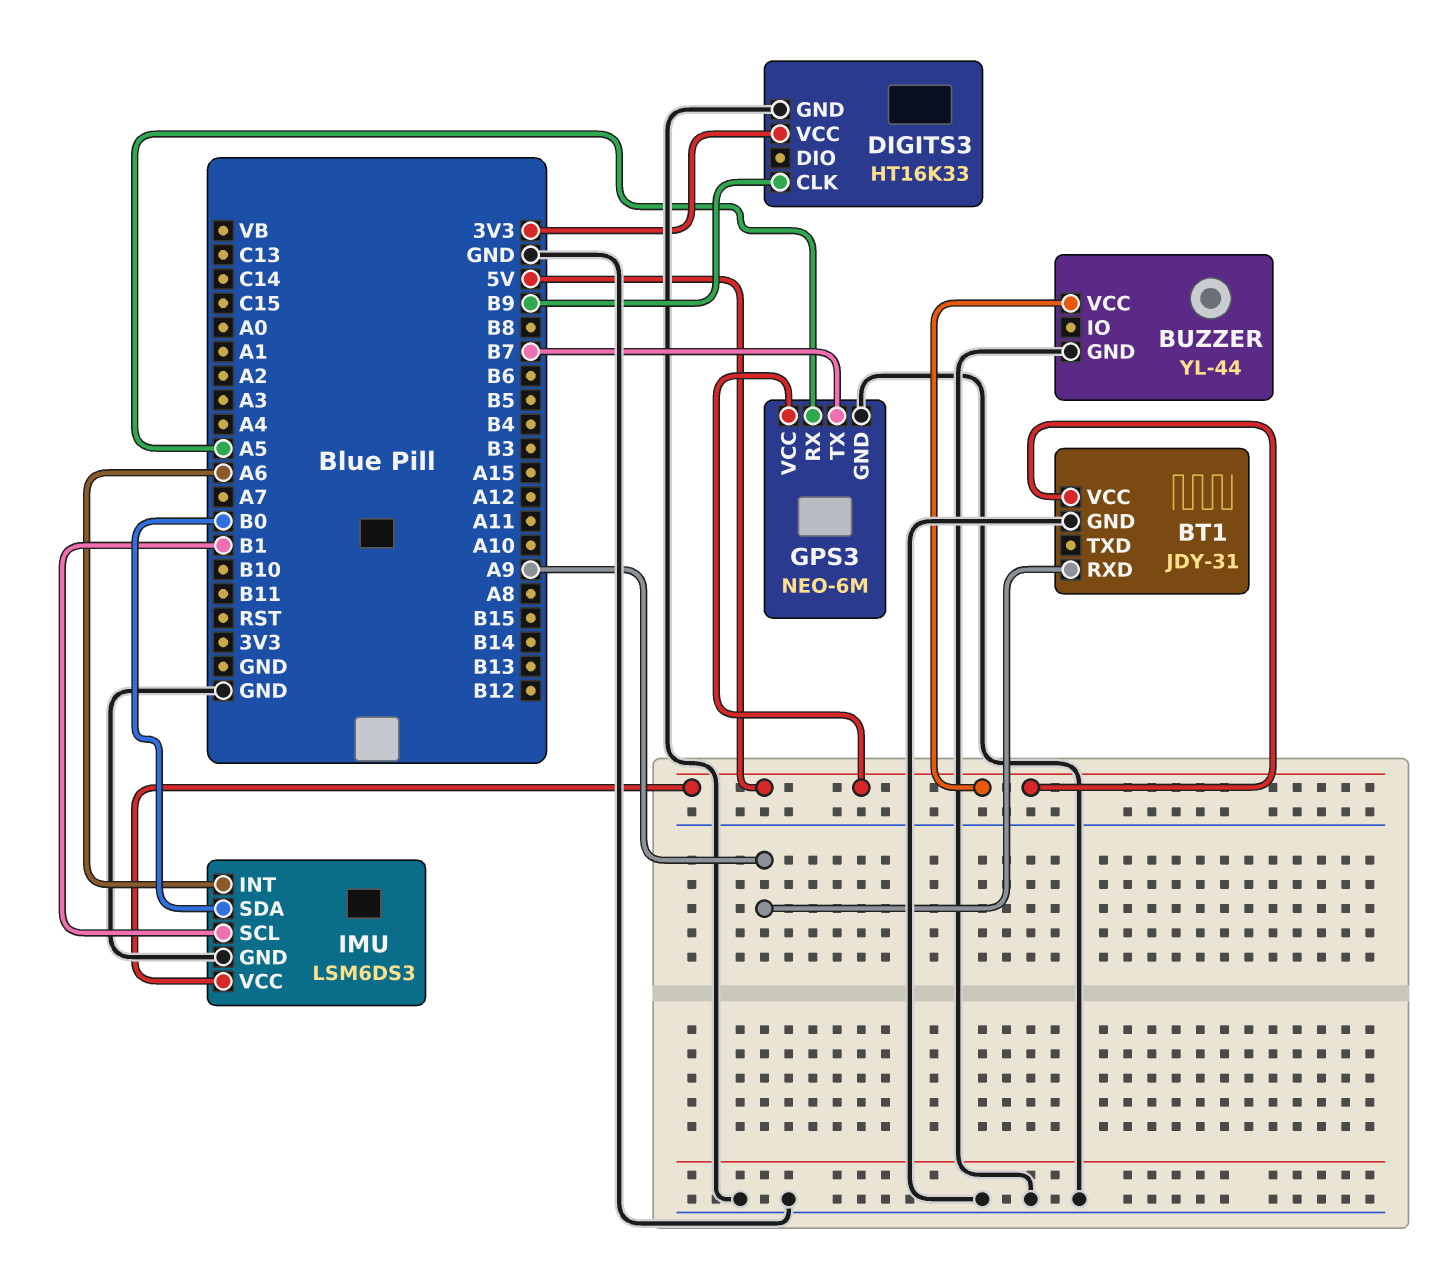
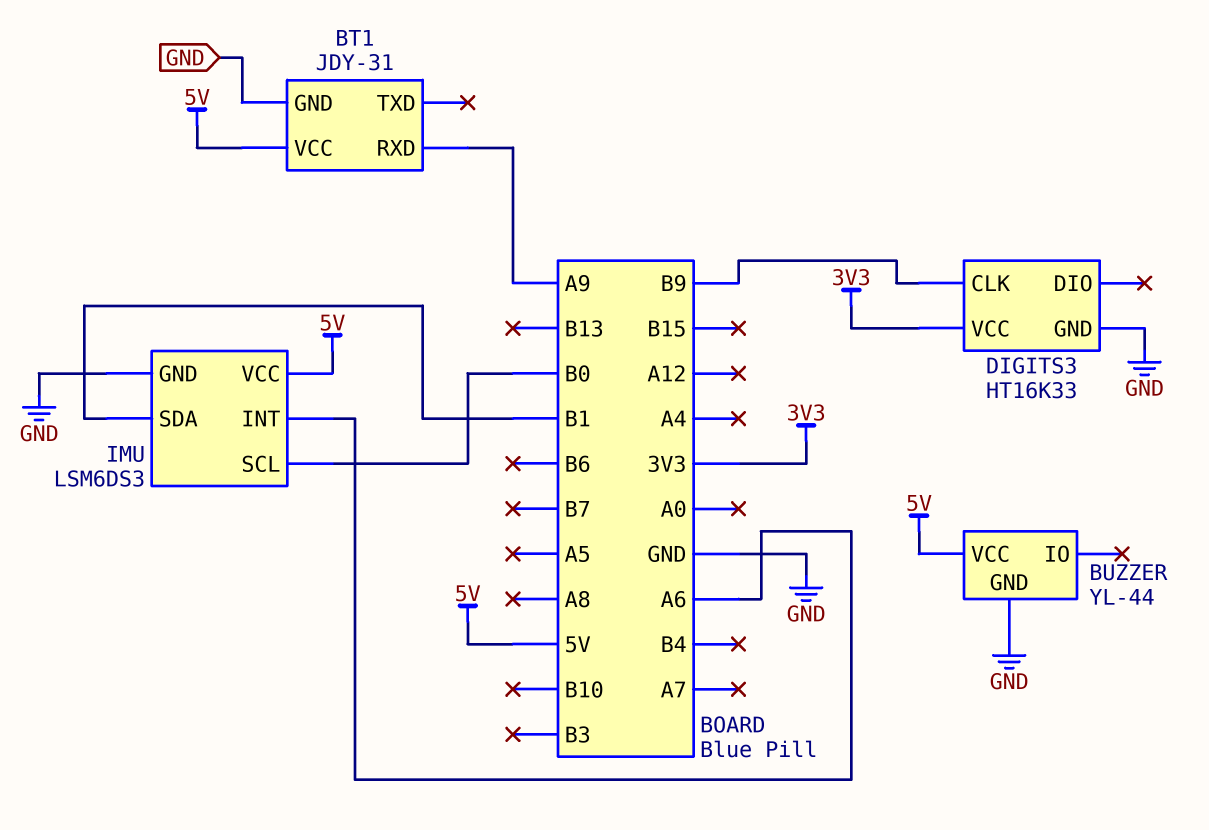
GPS3: NEO-6M -> none
GPS3 pin GND: GND -> none
GPS3 pin RX: A5 -> none
GPS3 pin TX: B7 -> none
GPS3 pin VCC: 5V -> none
IMU pin SCL: B1 -> B0
IMU pin SDA: B0 -> B1

